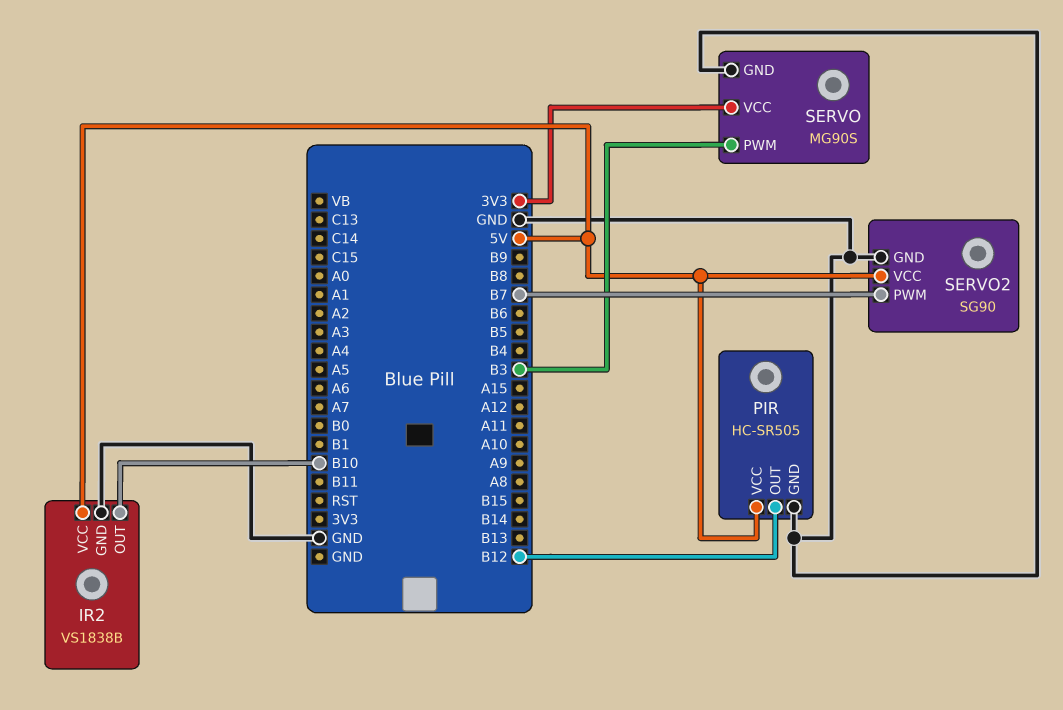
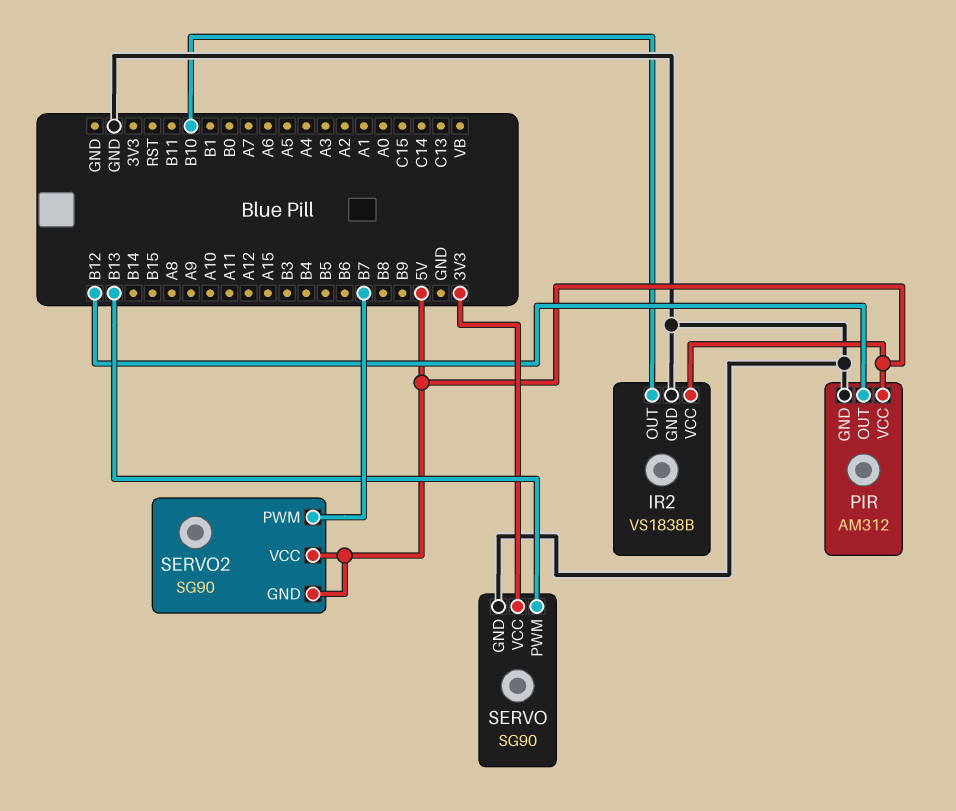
PIR: HC-SR505 -> AM312
SERVO: MG90S -> SG90
SERVO pin PWM: B3 -> B13
SERVO2 pin GND: GND -> 5V

